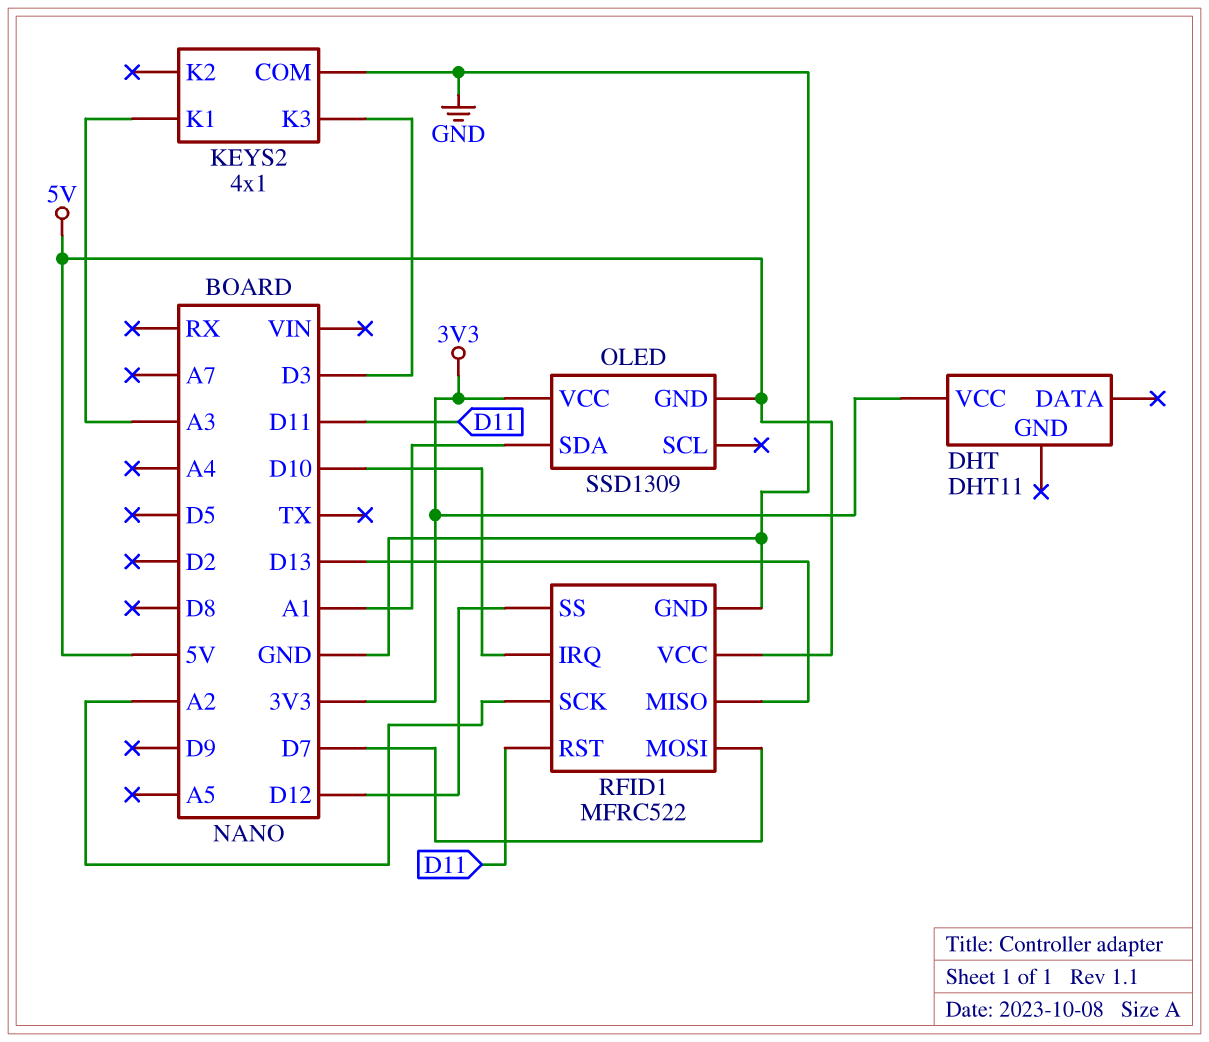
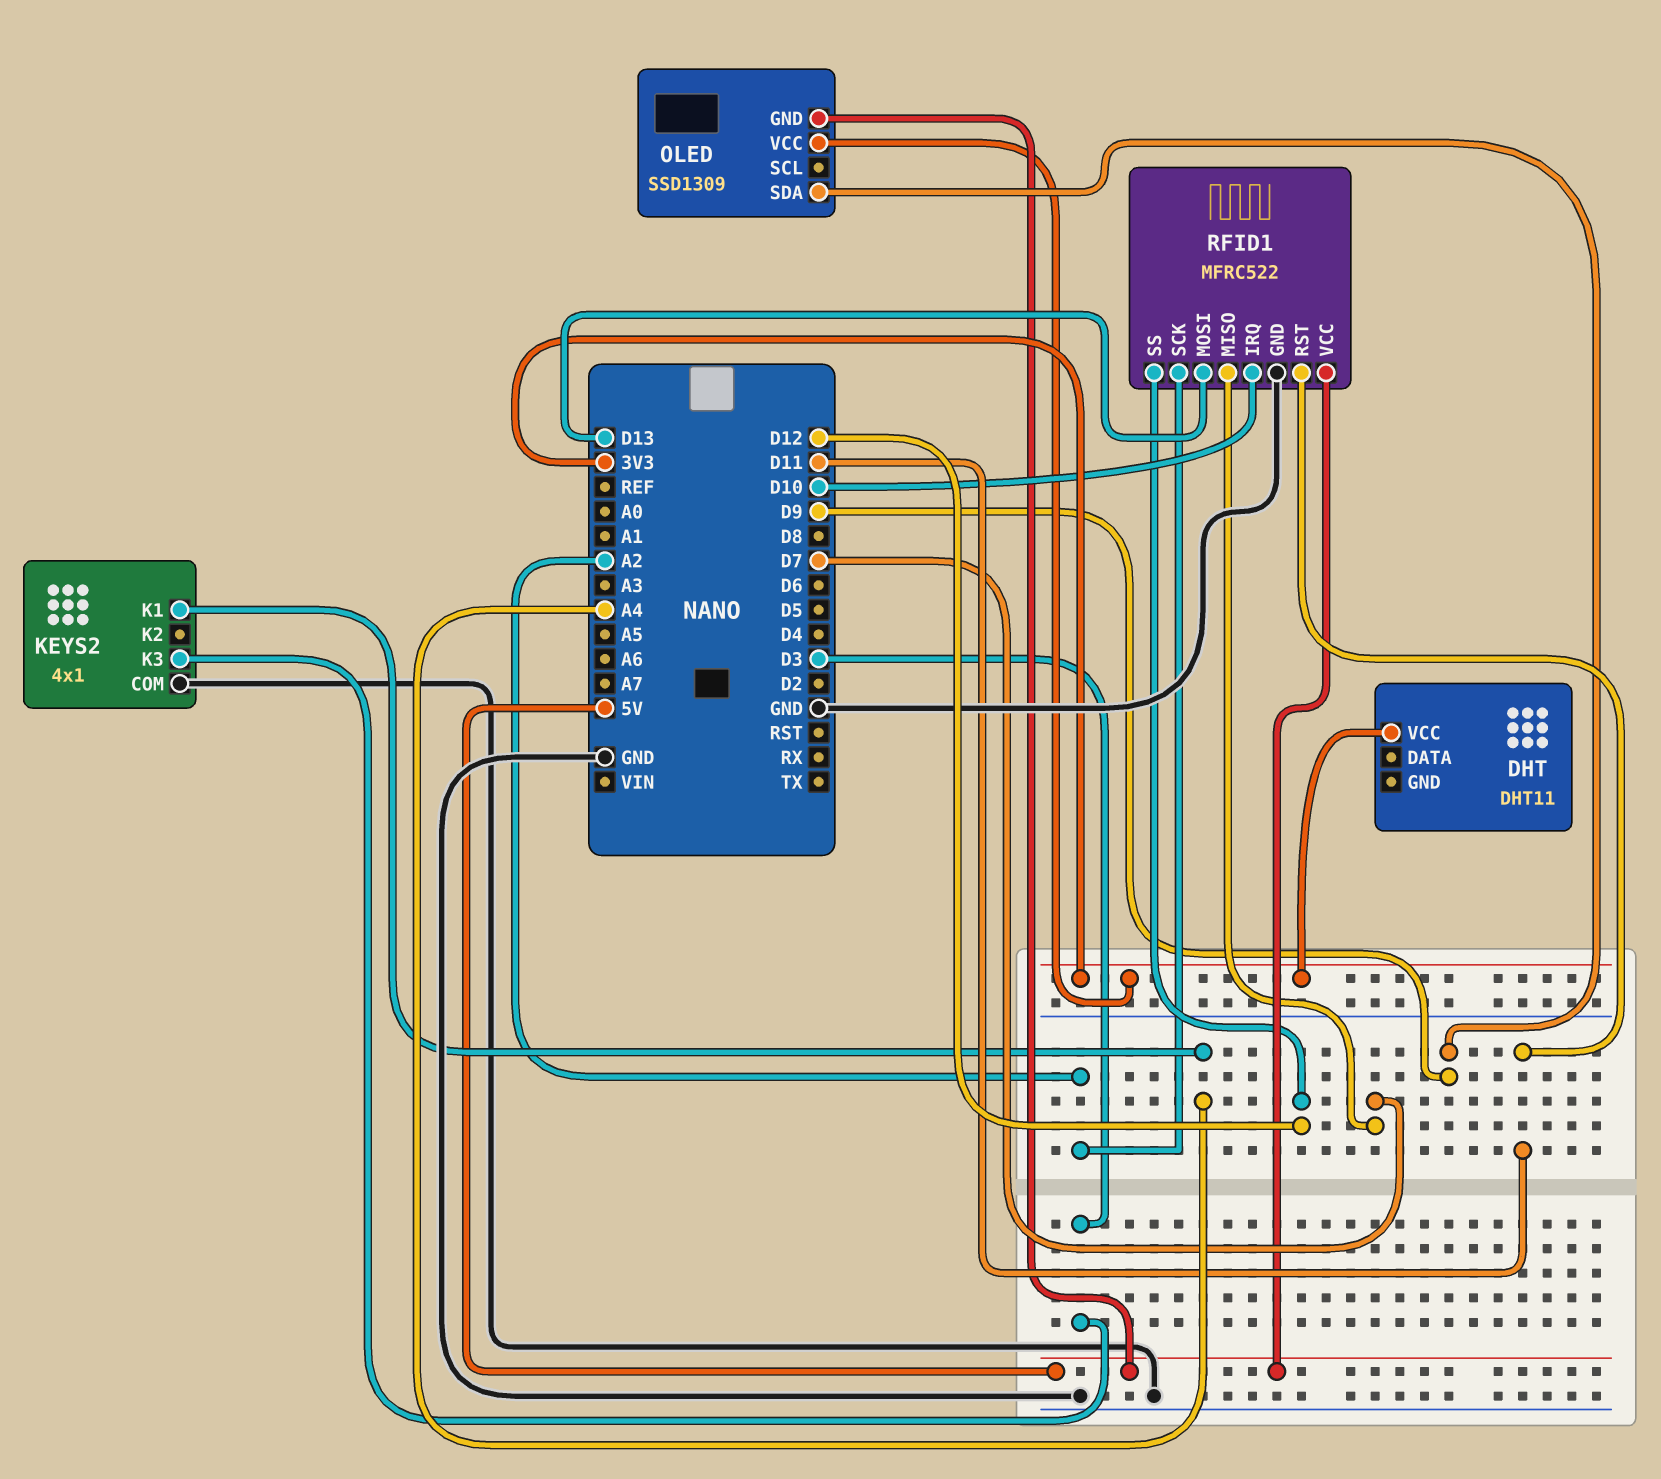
KEYS2 pin K1: A3 -> A4
OLED pin SDA: A1 -> D9
RFID1 pin MISO: D13 -> D7
RFID1 pin MOSI: D7 -> D13

